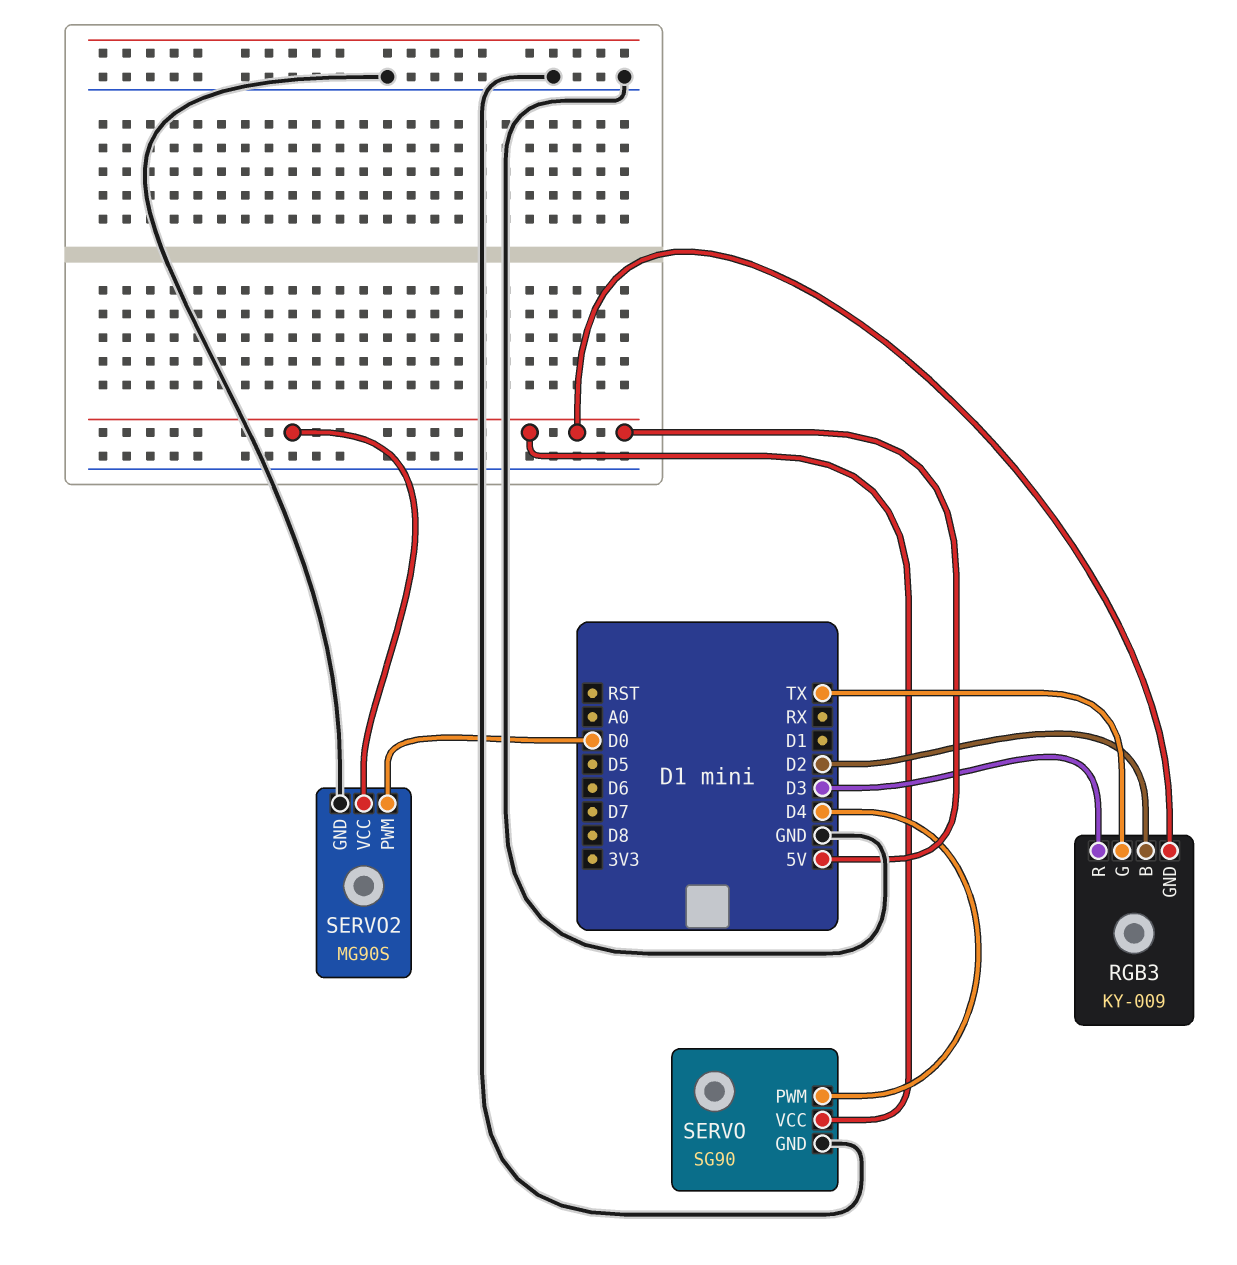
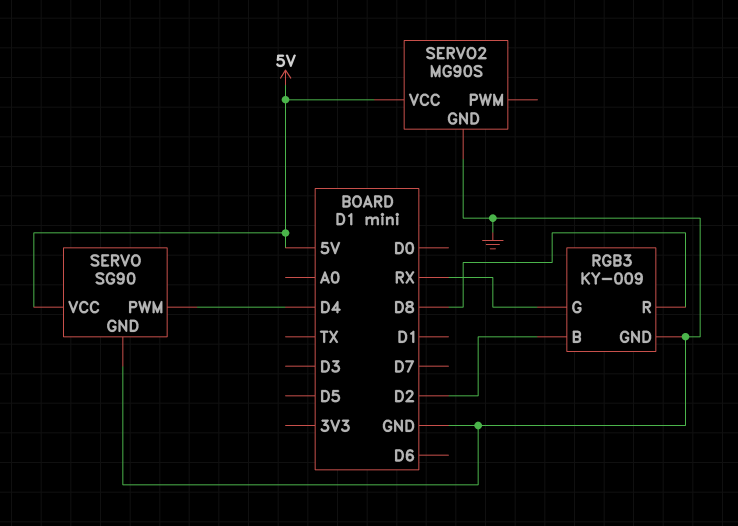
RGB3 pin G: TX -> RX
RGB3 pin GND: 5V -> GND
RGB3 pin R: D3 -> D8
SERVO2 pin PWM: D0 -> none

